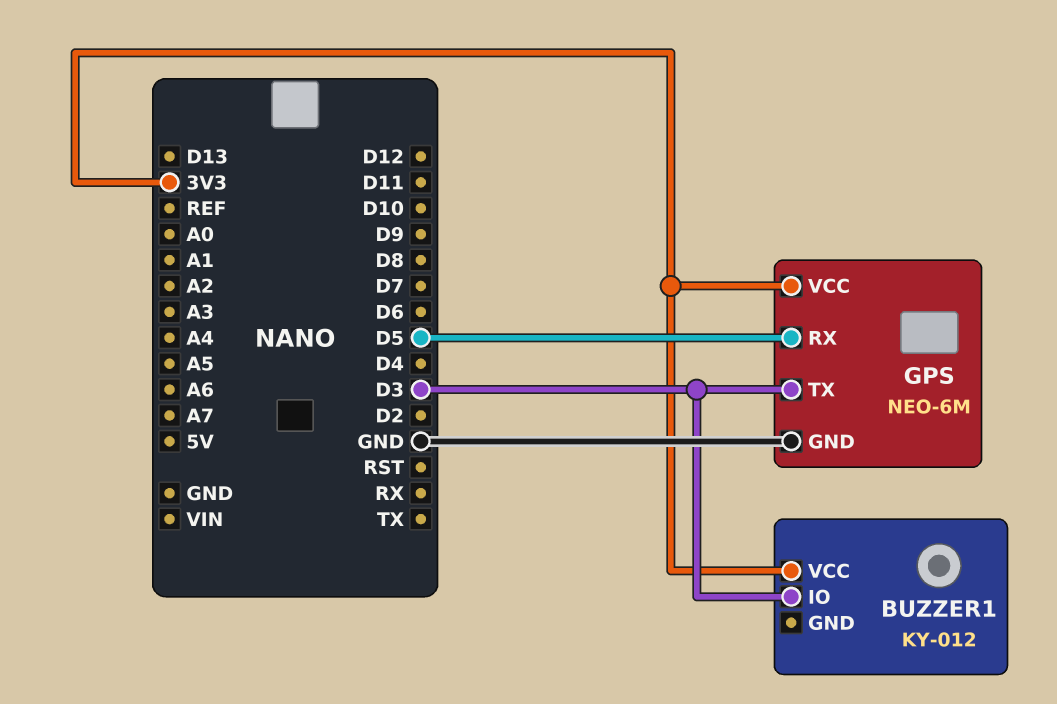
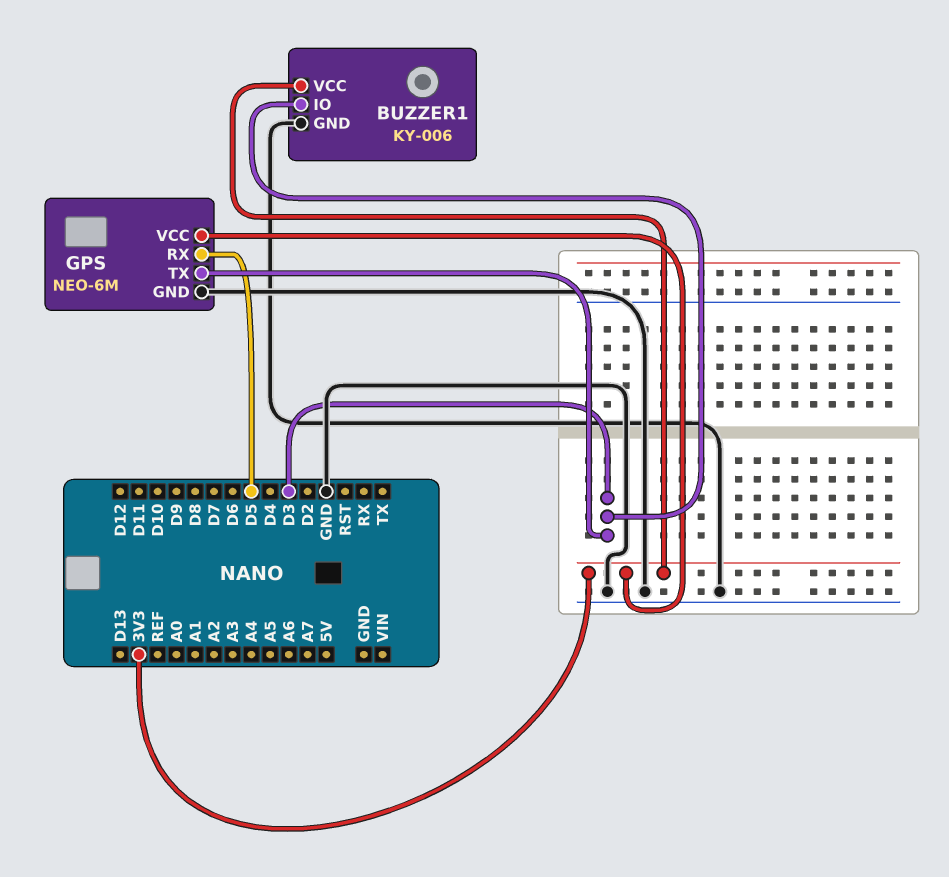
BUZZER1: KY-012 -> KY-006
BUZZER1 pin GND: none -> GND

